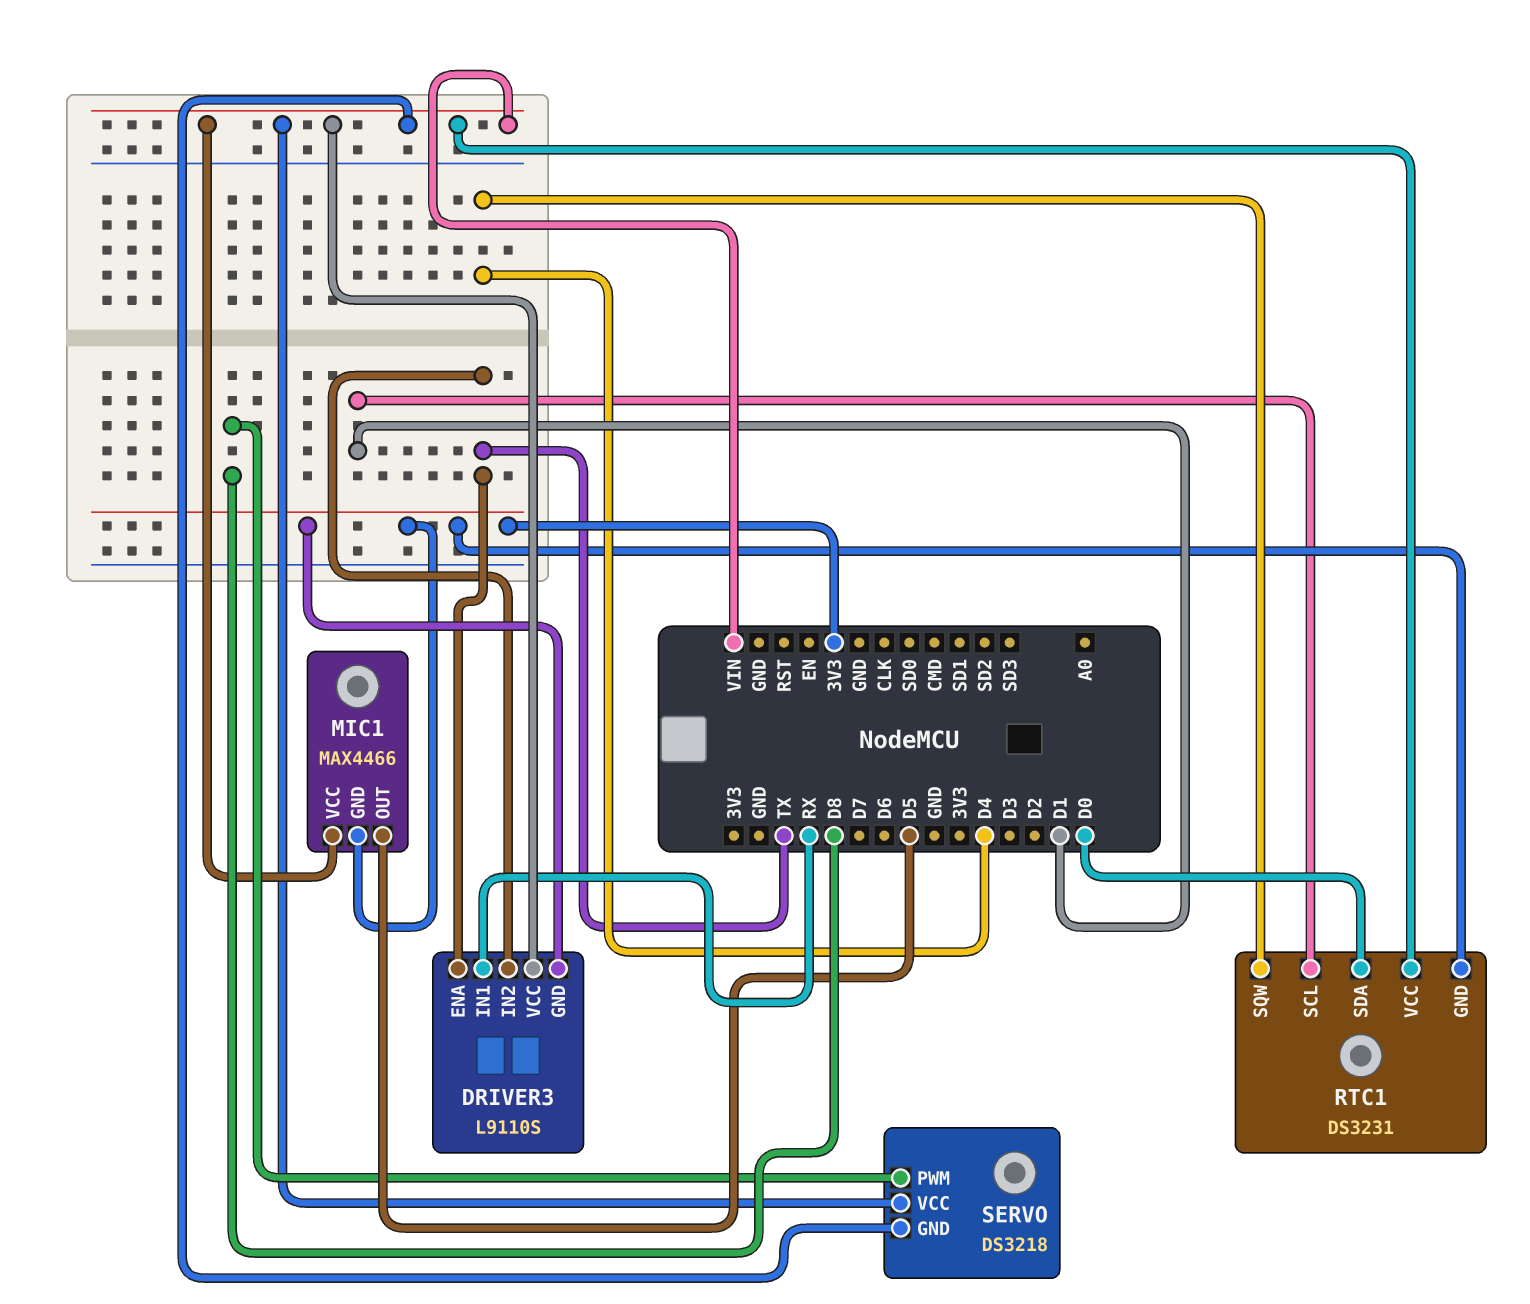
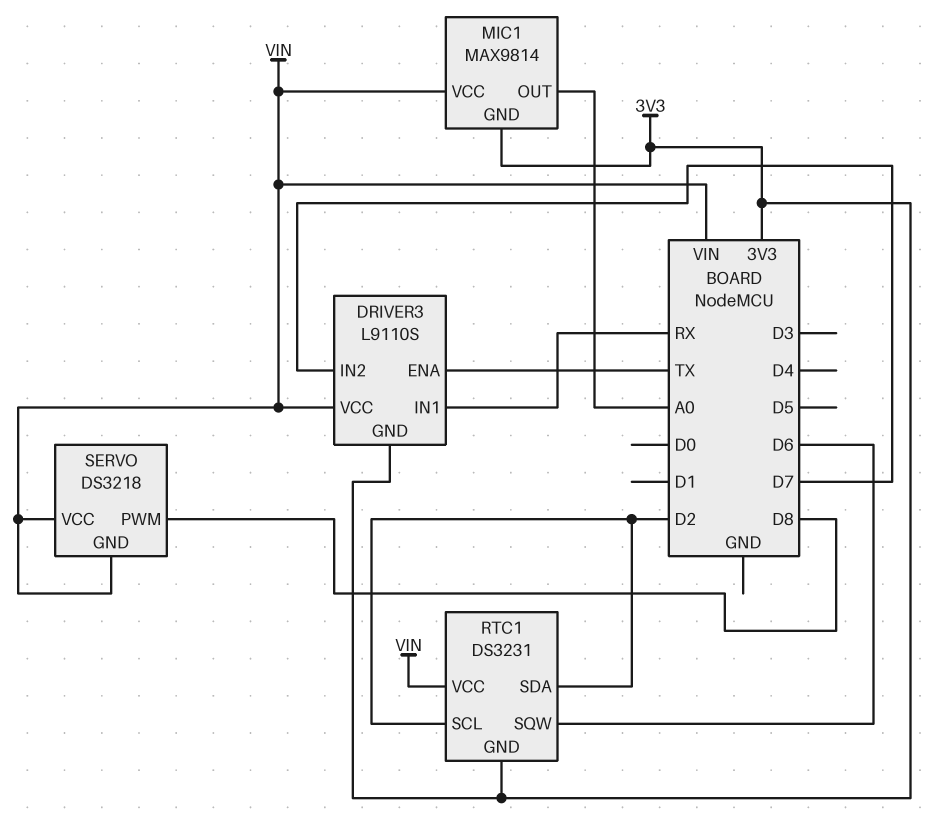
DRIVER3 pin IN2: TX -> D7
MIC1: MAX4466 -> MAX9814
MIC1 pin OUT: D5 -> A0
RTC1 pin SCL: D1 -> D2
RTC1 pin SDA: D0 -> D2
RTC1 pin SQW: D4 -> D6

